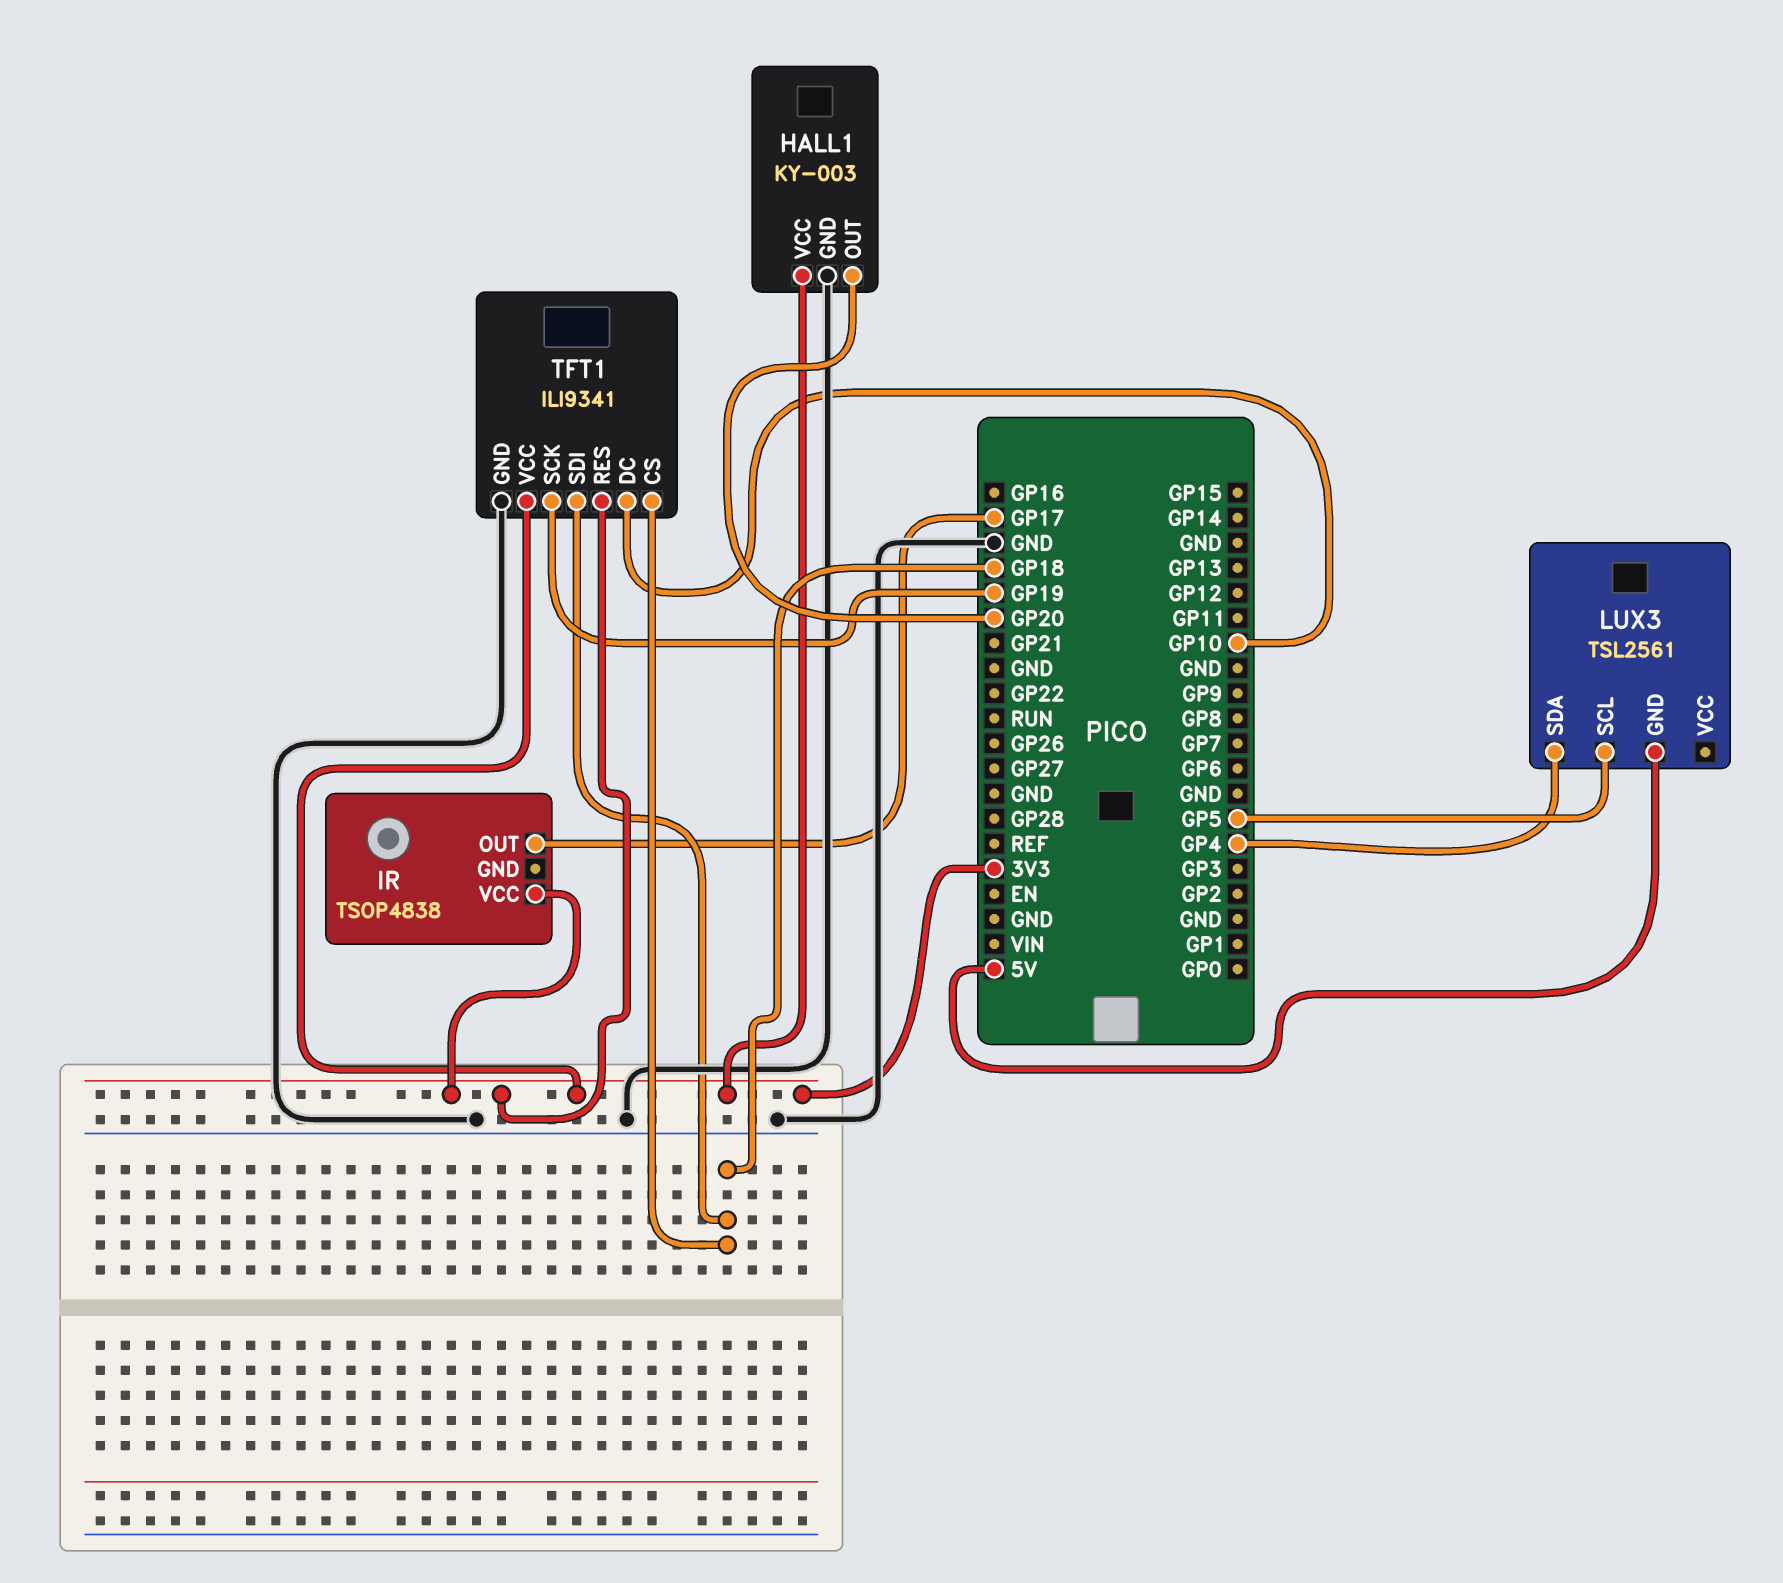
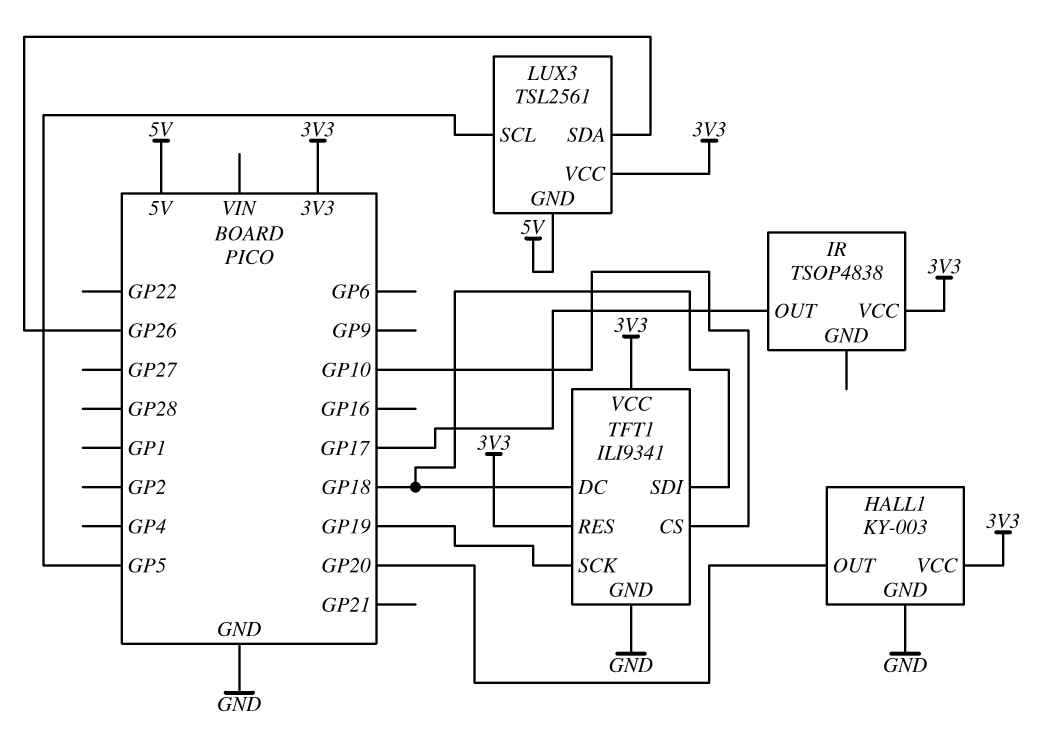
LUX3 pin SDA: GP4 -> GP26
LUX3 pin VCC: none -> 3V3
TFT1 pin CS: GP18 -> GP10
TFT1 pin DC: GP10 -> GP18

